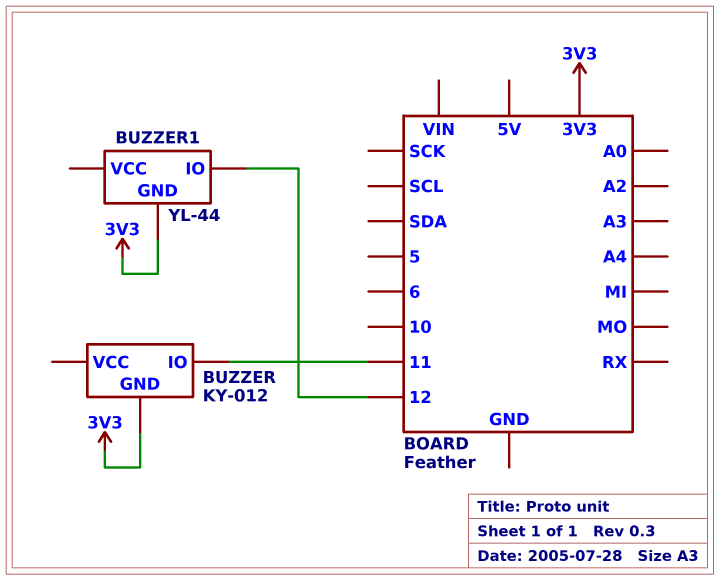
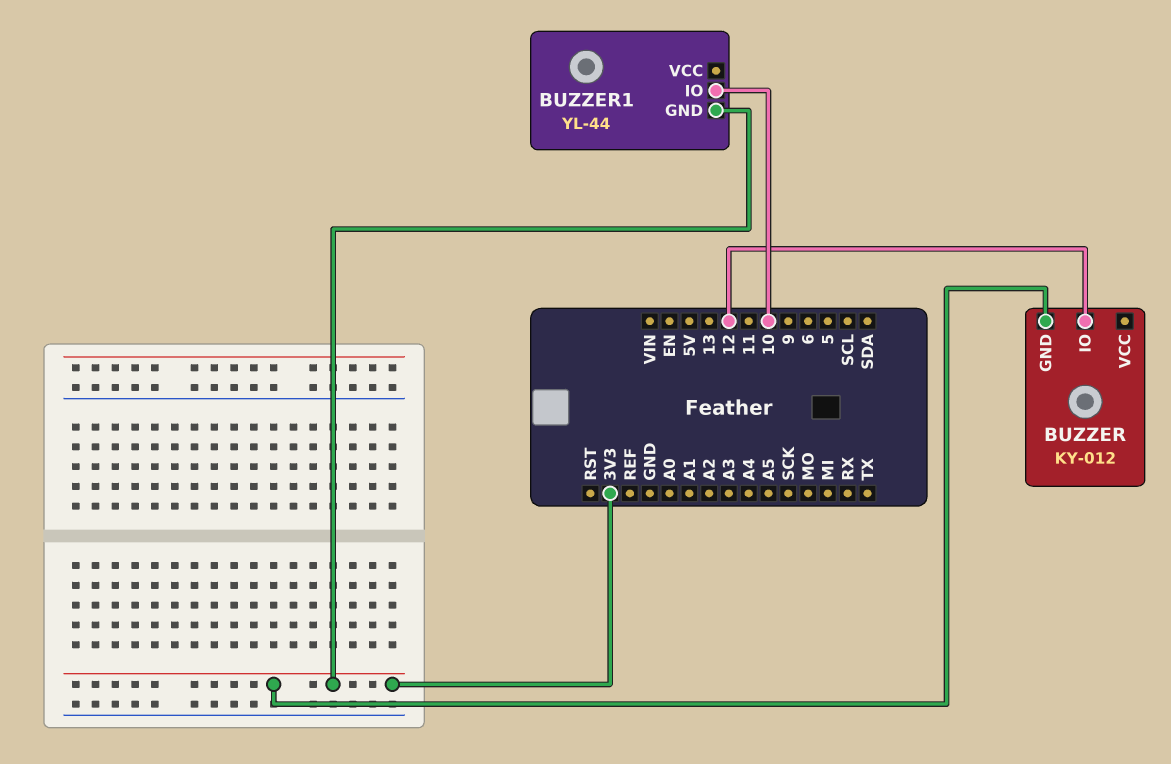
BUZZER pin IO: 11 -> 12
BUZZER1 pin IO: 12 -> 10

